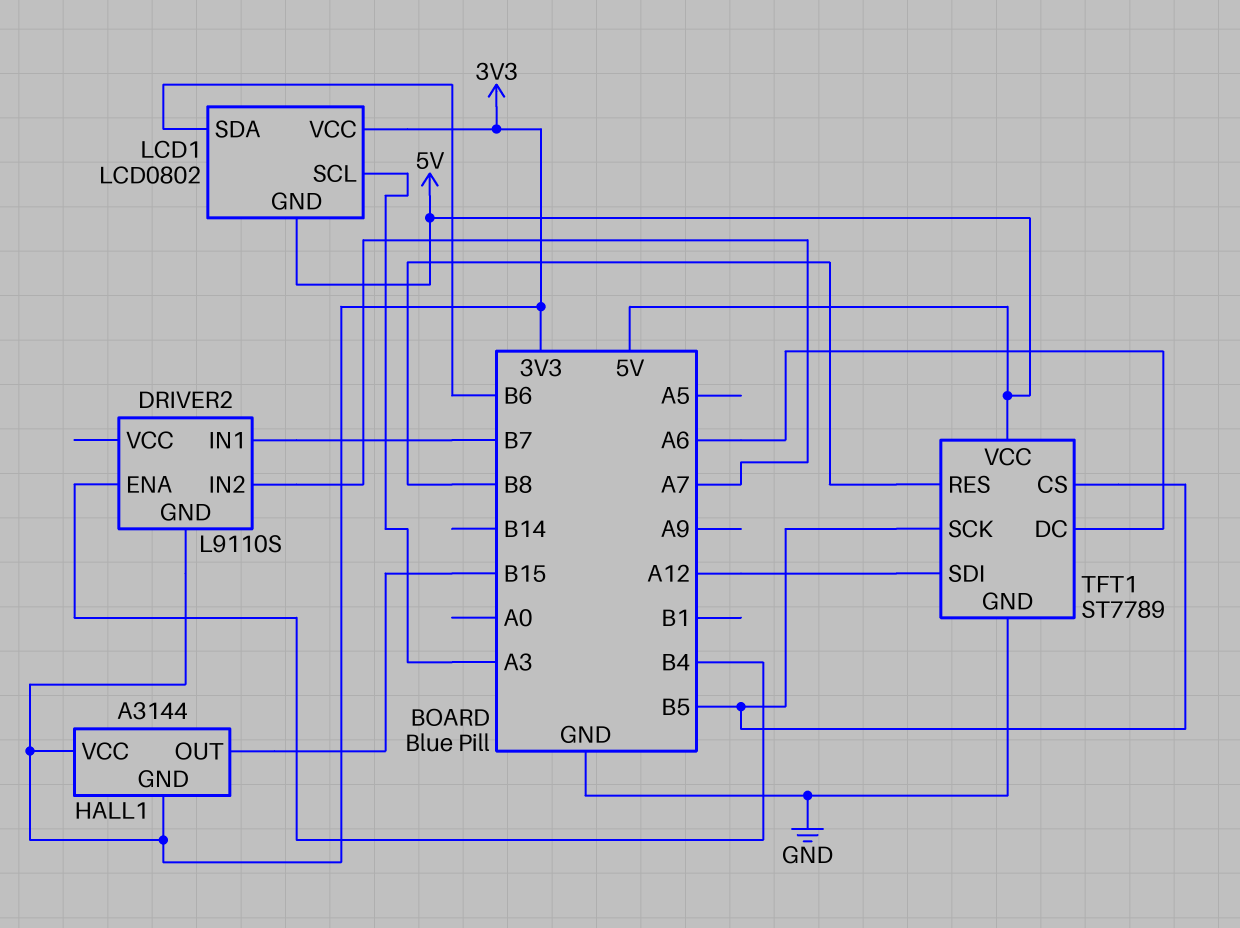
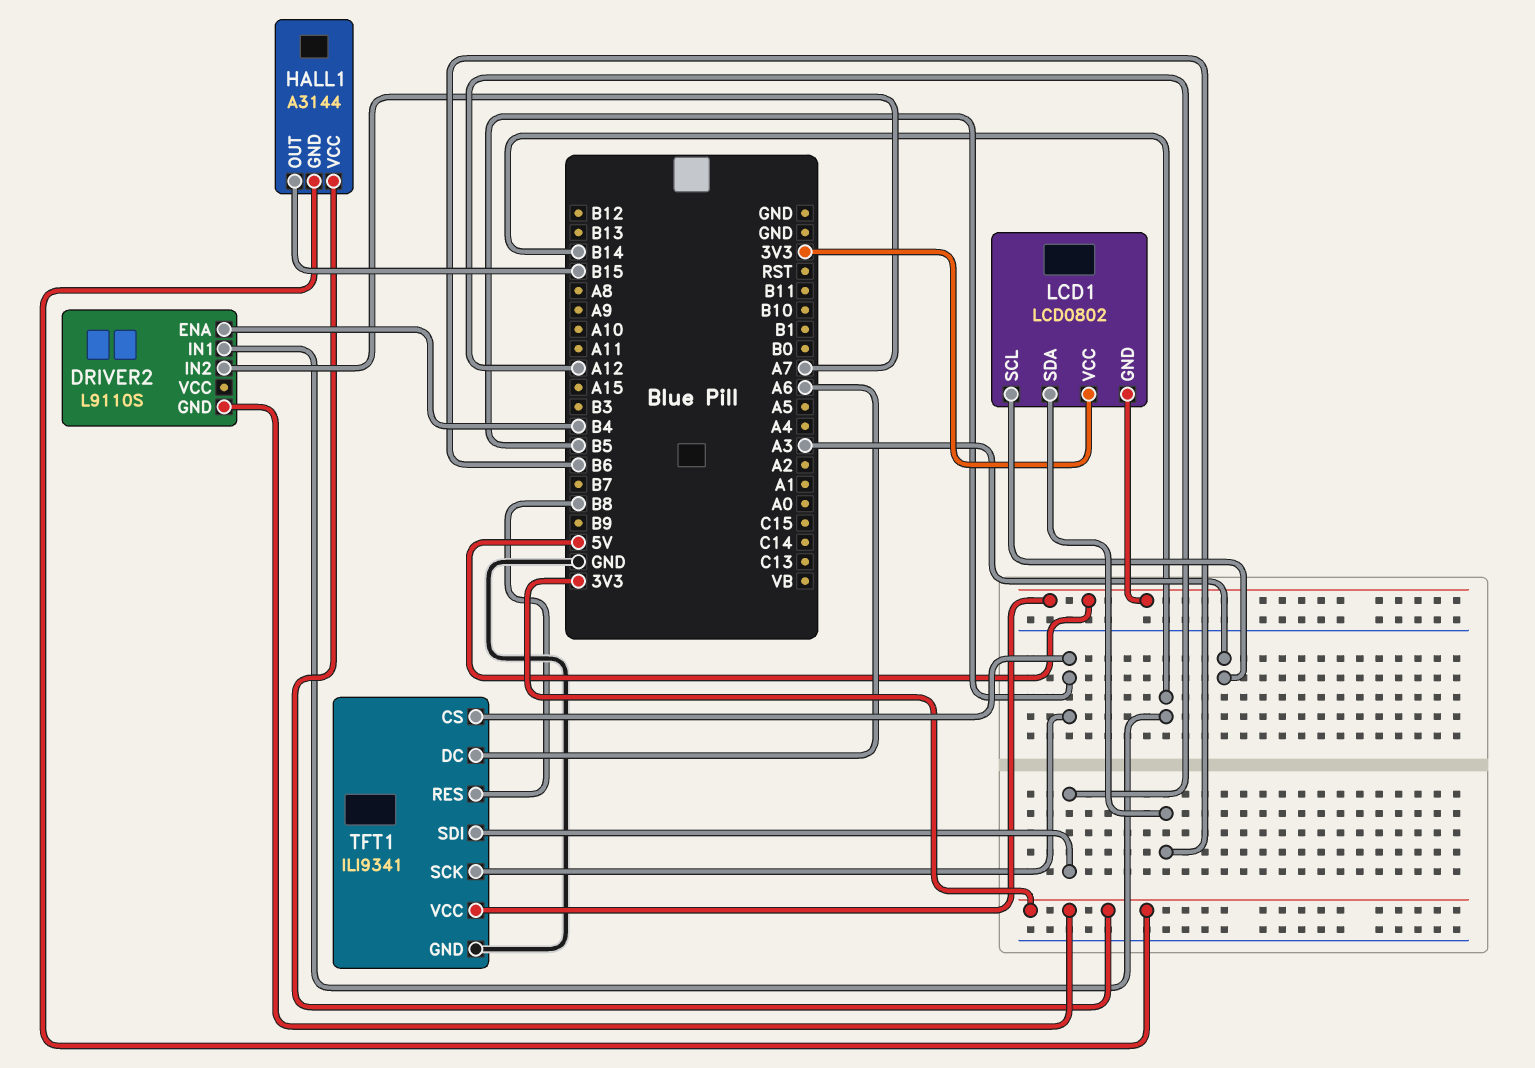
DRIVER2 pin IN1: B7 -> B14
TFT1: ST7789 -> ILI9341

